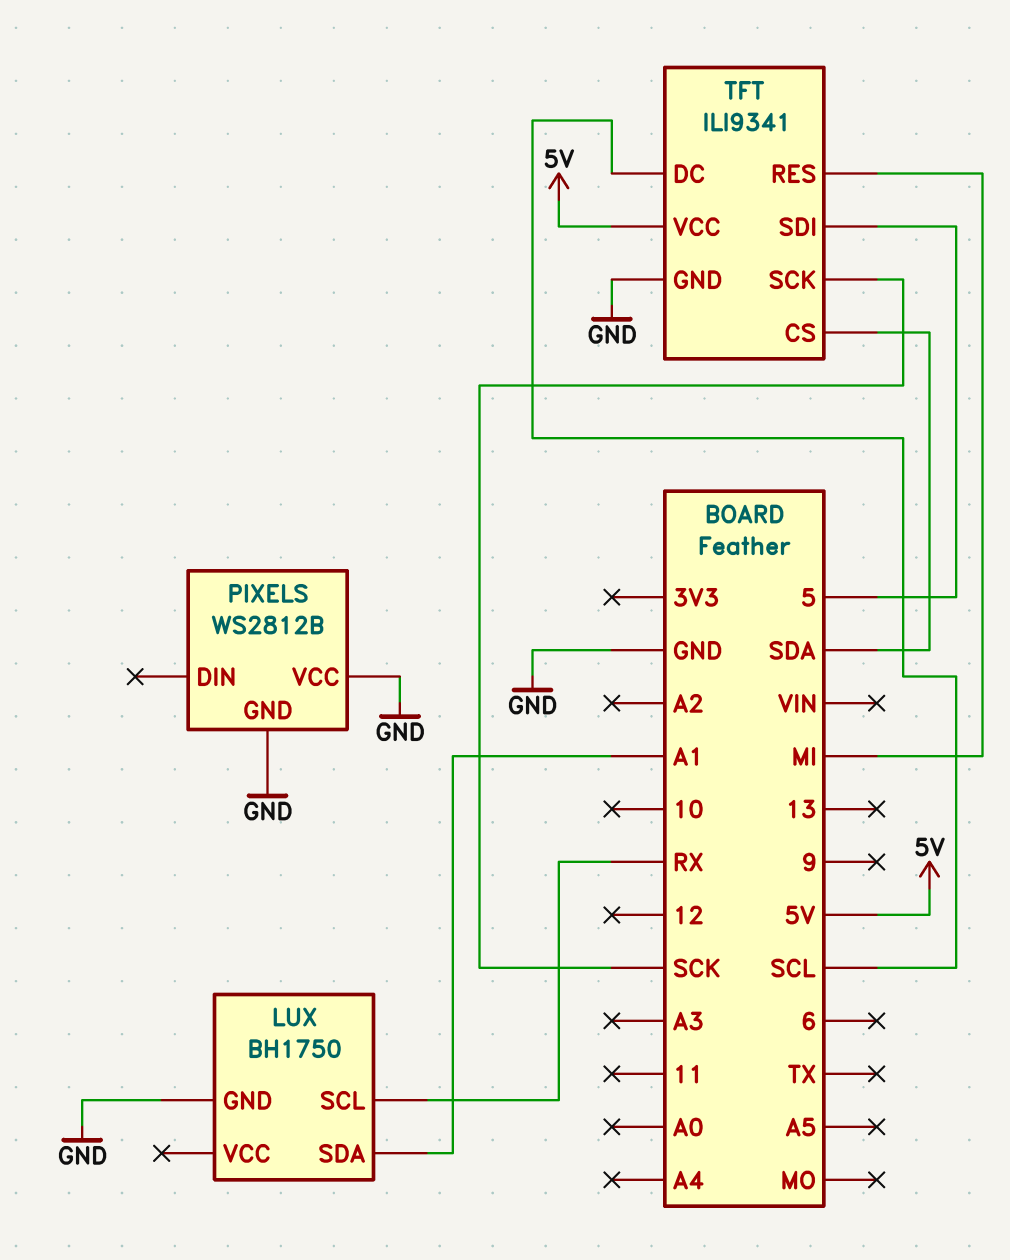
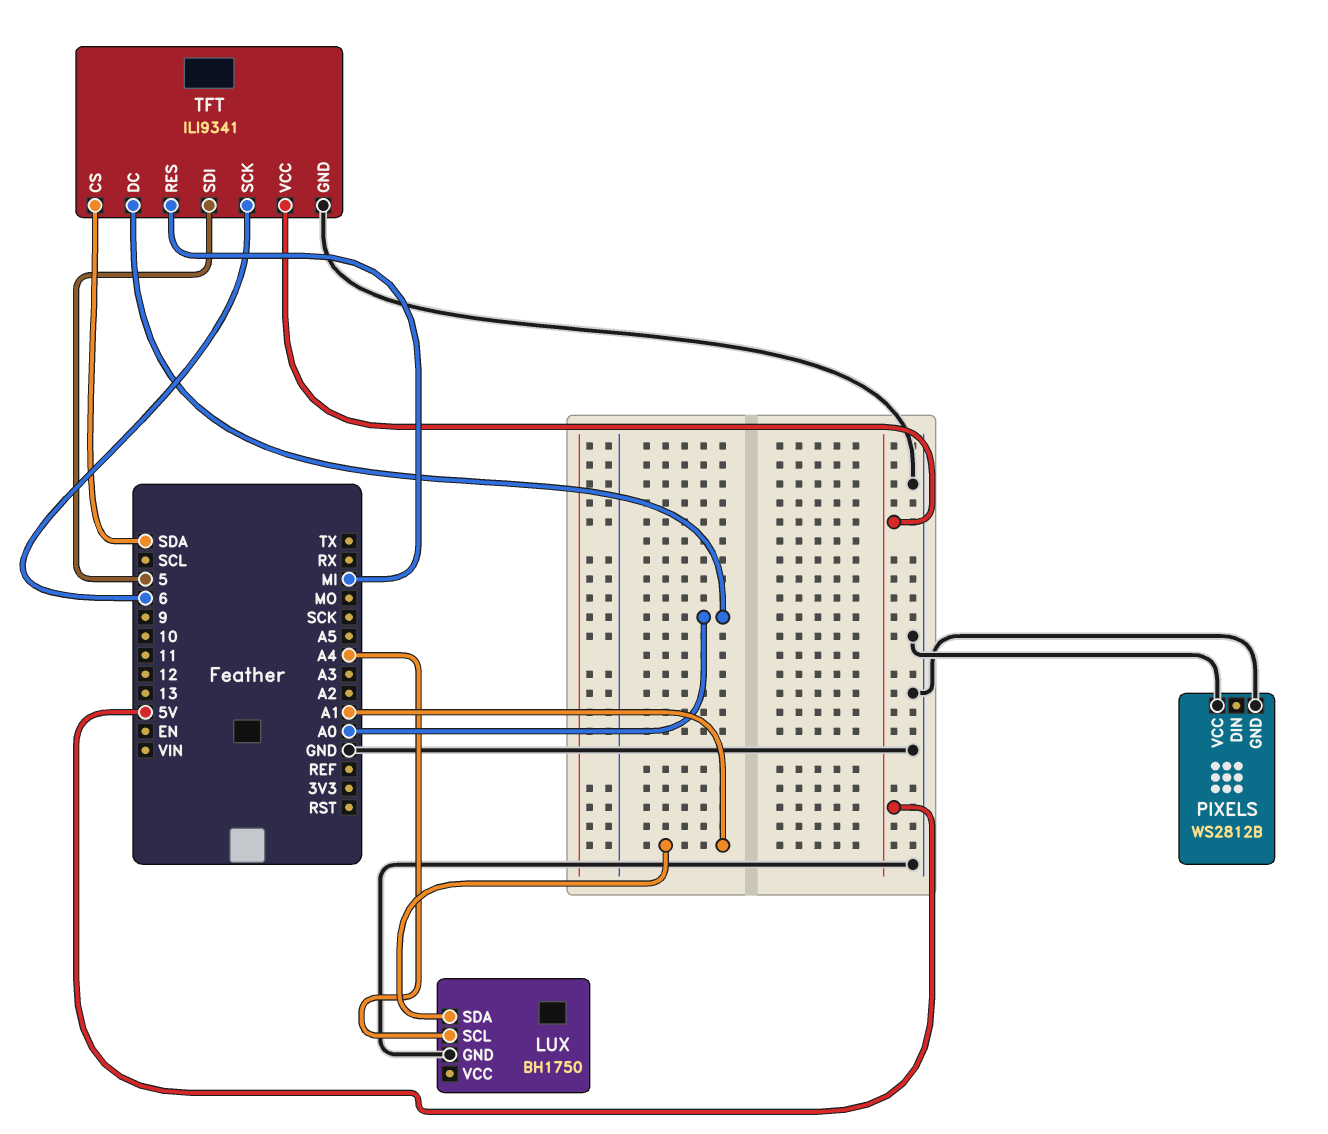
LUX pin SCL: RX -> A4
TFT pin DC: SCL -> A0
TFT pin SCK: SCK -> 6

